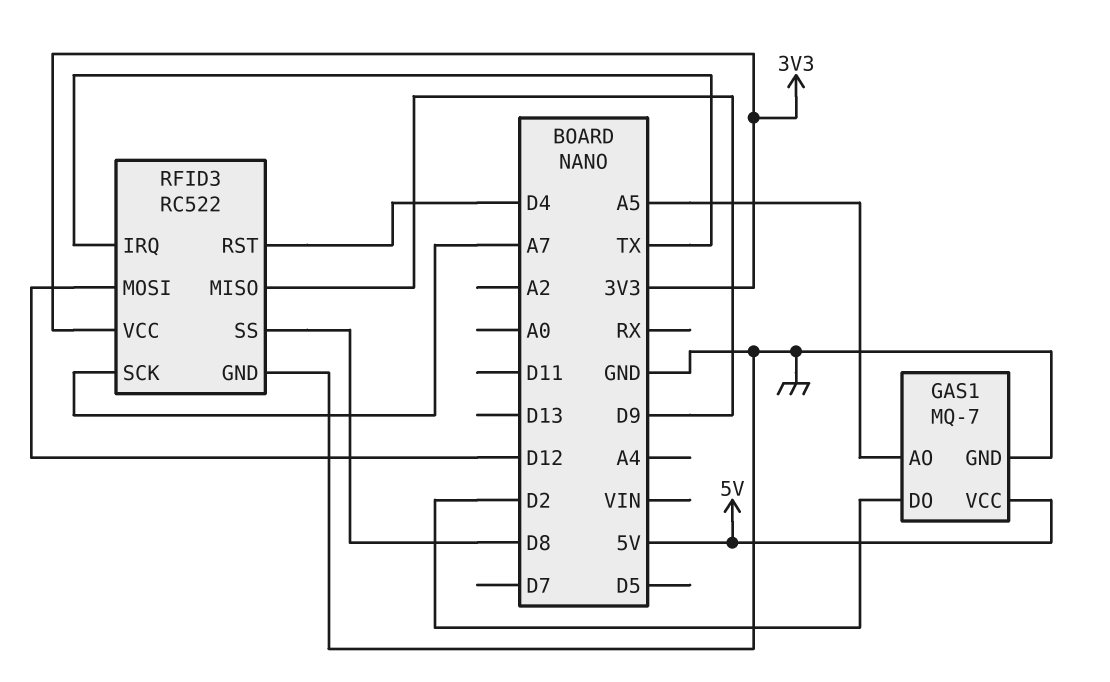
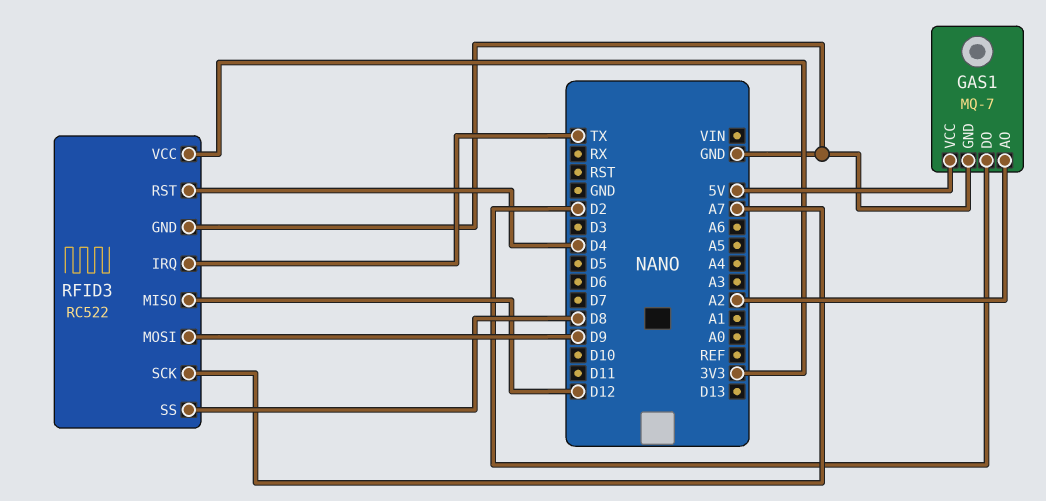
GAS1 pin AO: A5 -> A2
RFID3 pin MISO: D9 -> D12
RFID3 pin MOSI: D12 -> D9

